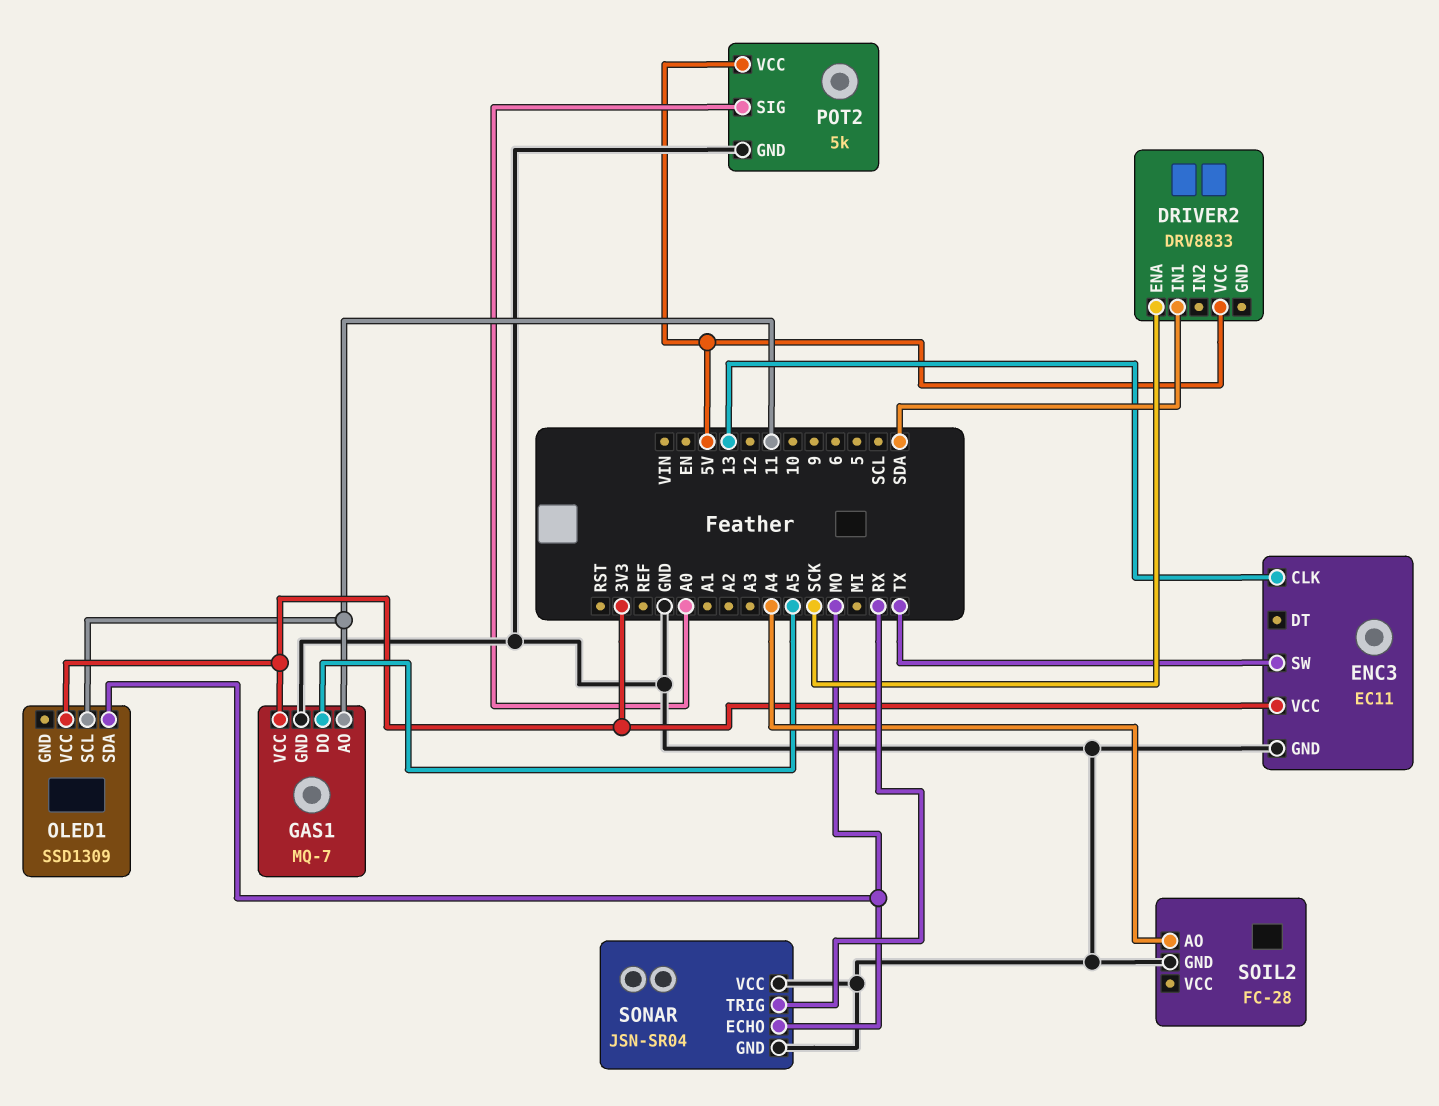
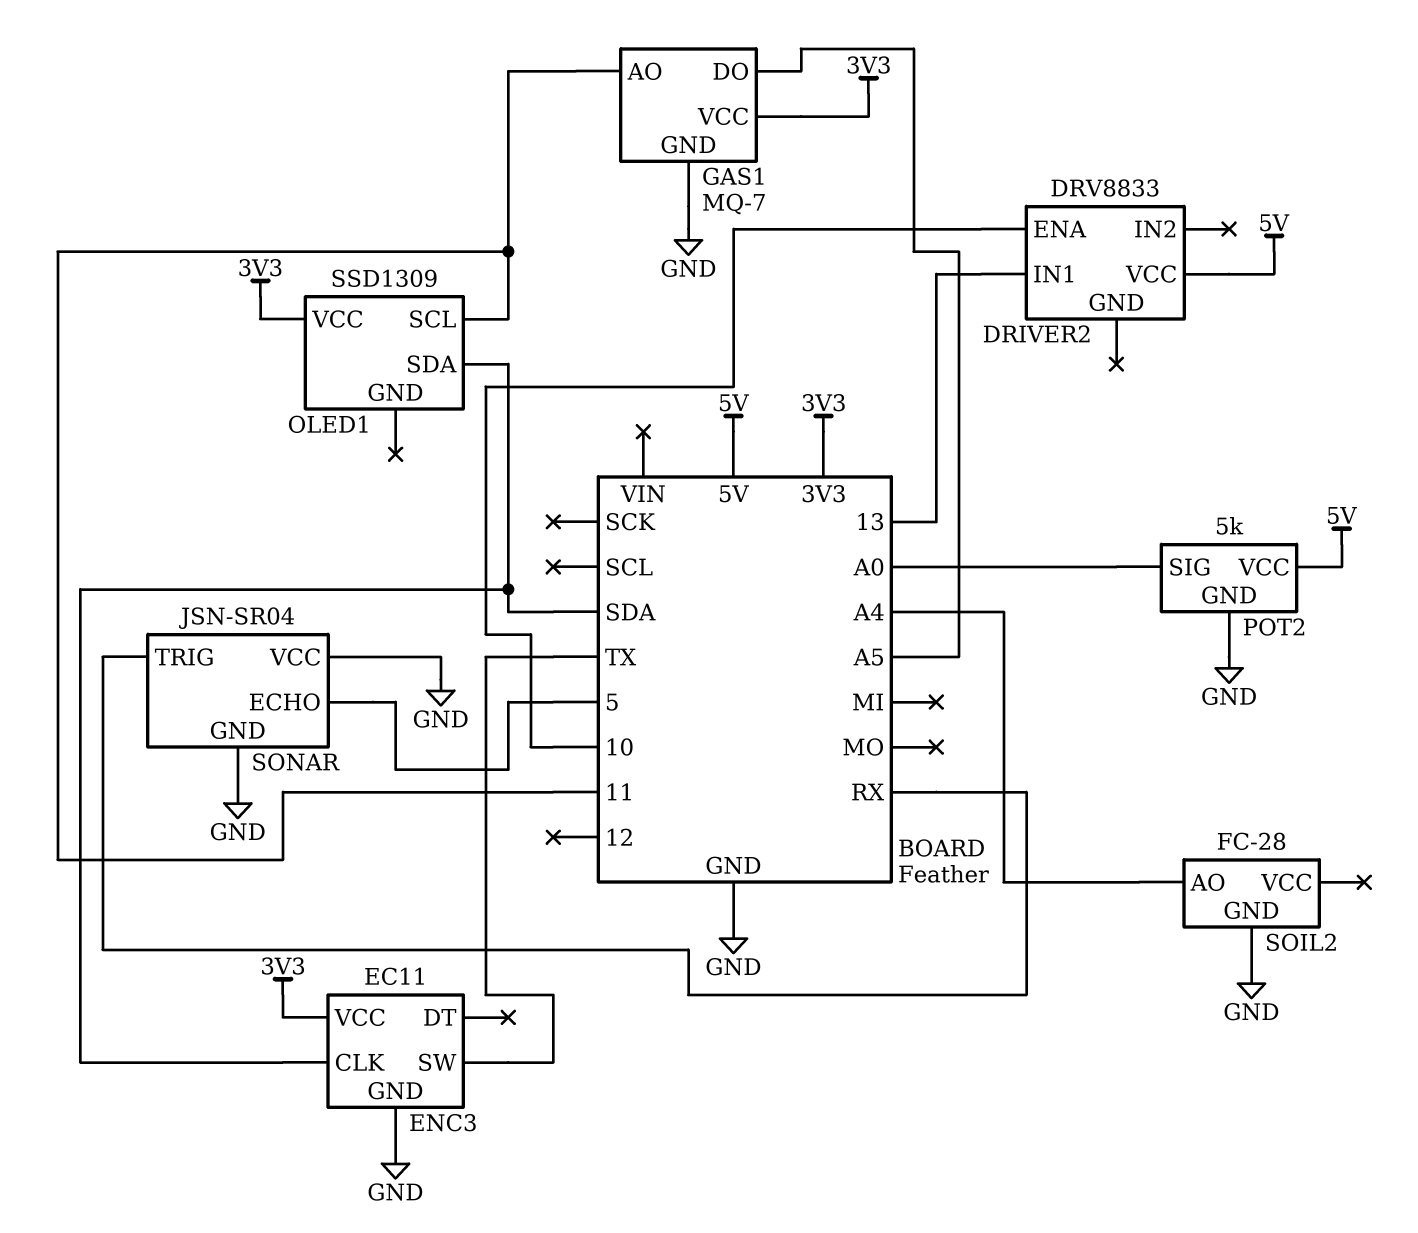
DRIVER2 pin ENA: SCK -> 10
DRIVER2 pin IN1: SDA -> 13
ENC3 pin CLK: 13 -> SDA
OLED1 pin SDA: MO -> SDA
SONAR pin ECHO: MO -> 5

